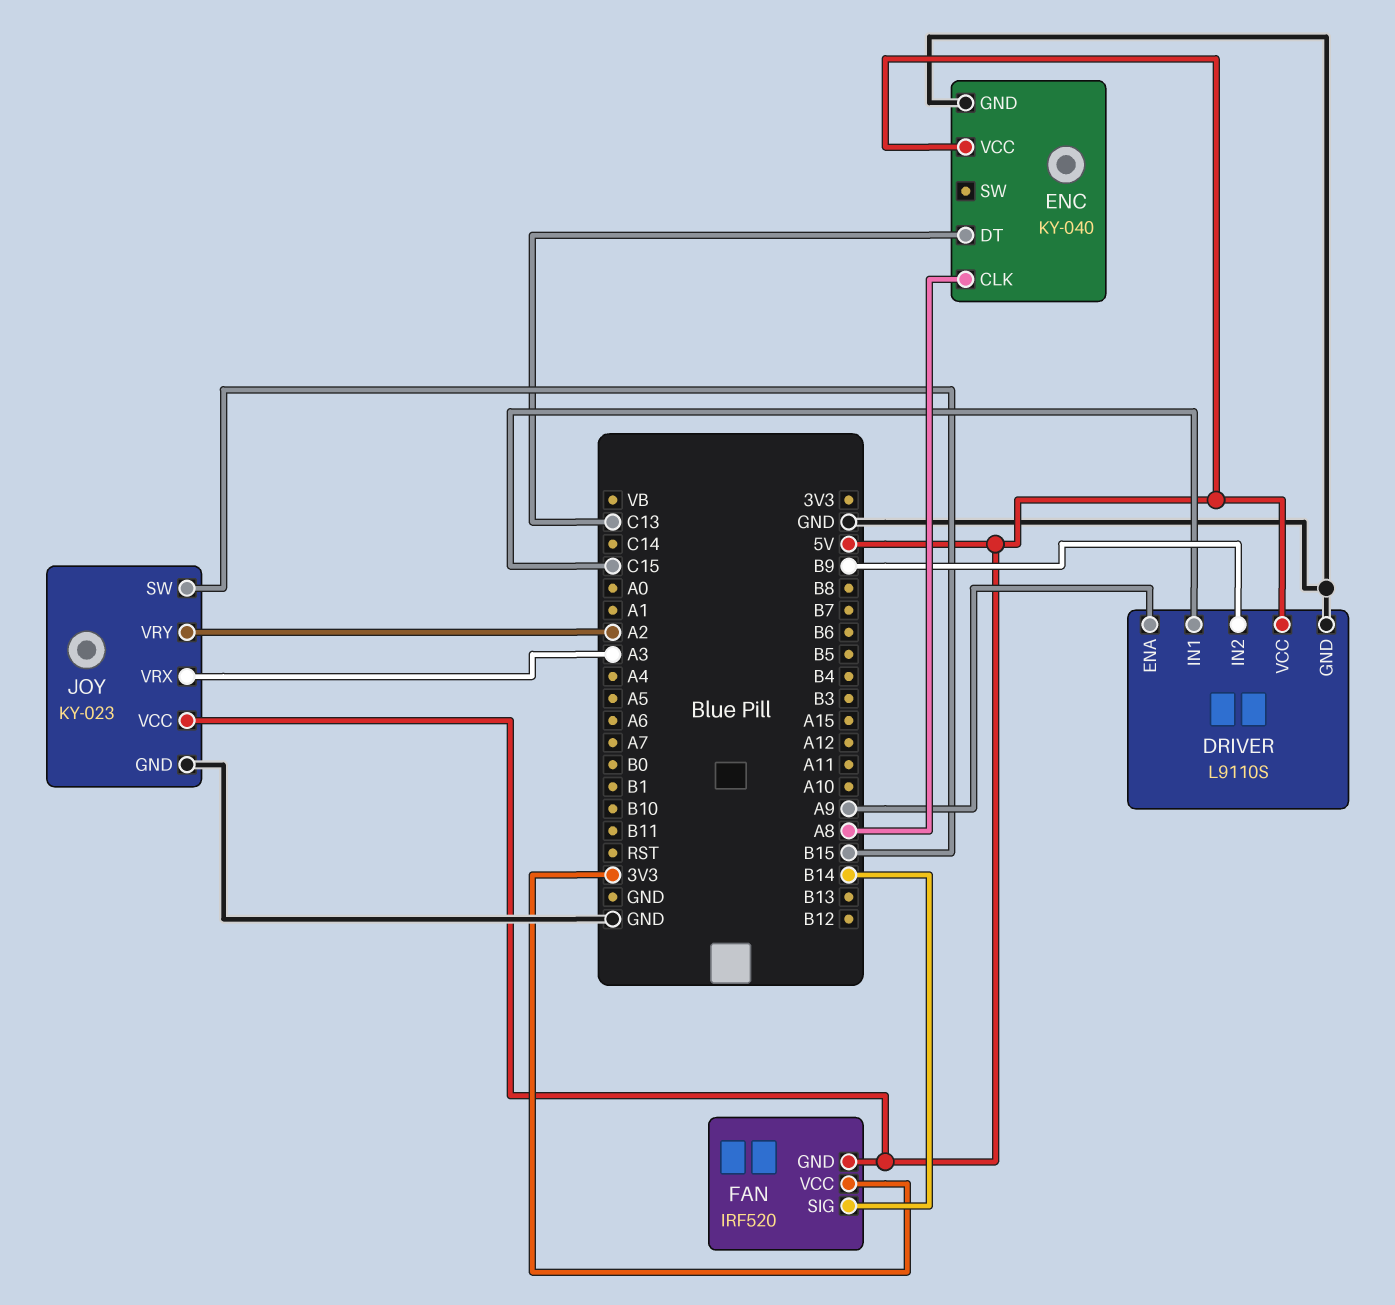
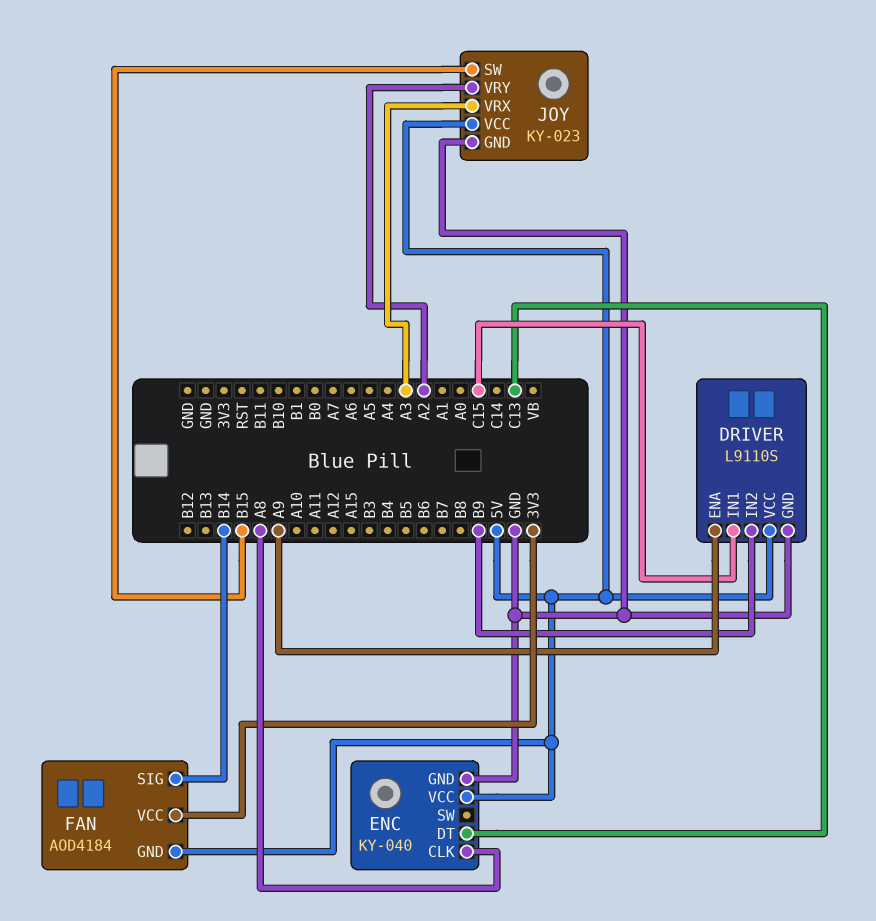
FAN: IRF520 -> AOD4184

